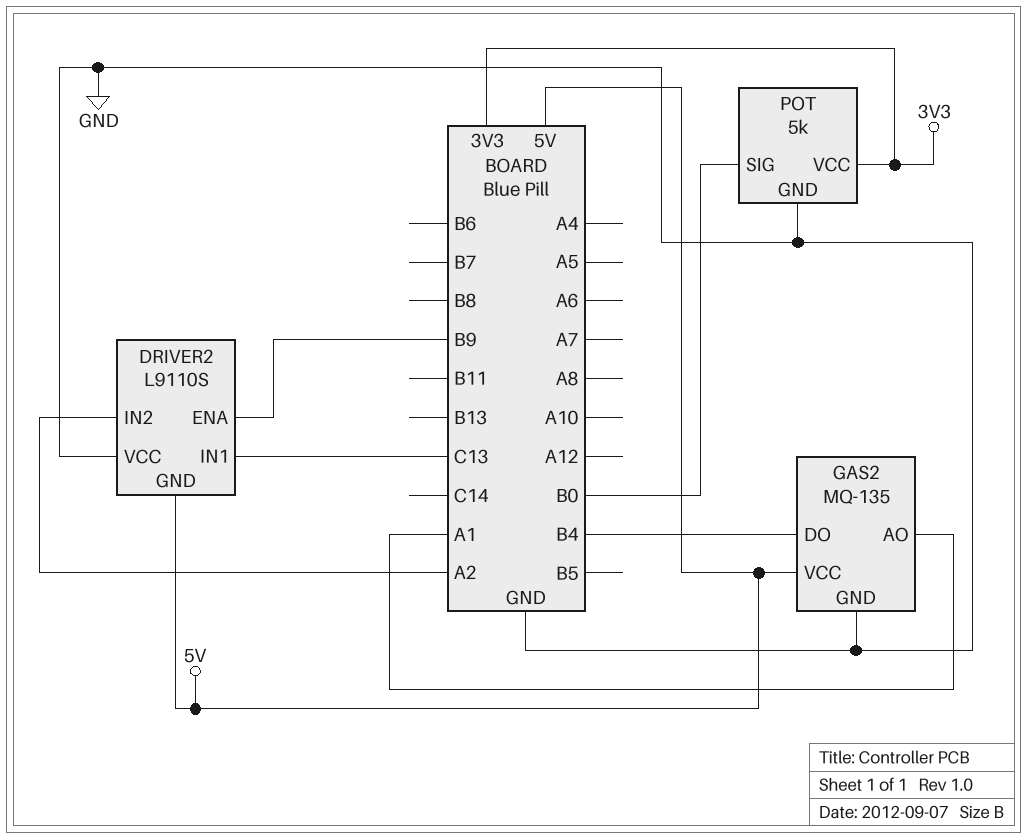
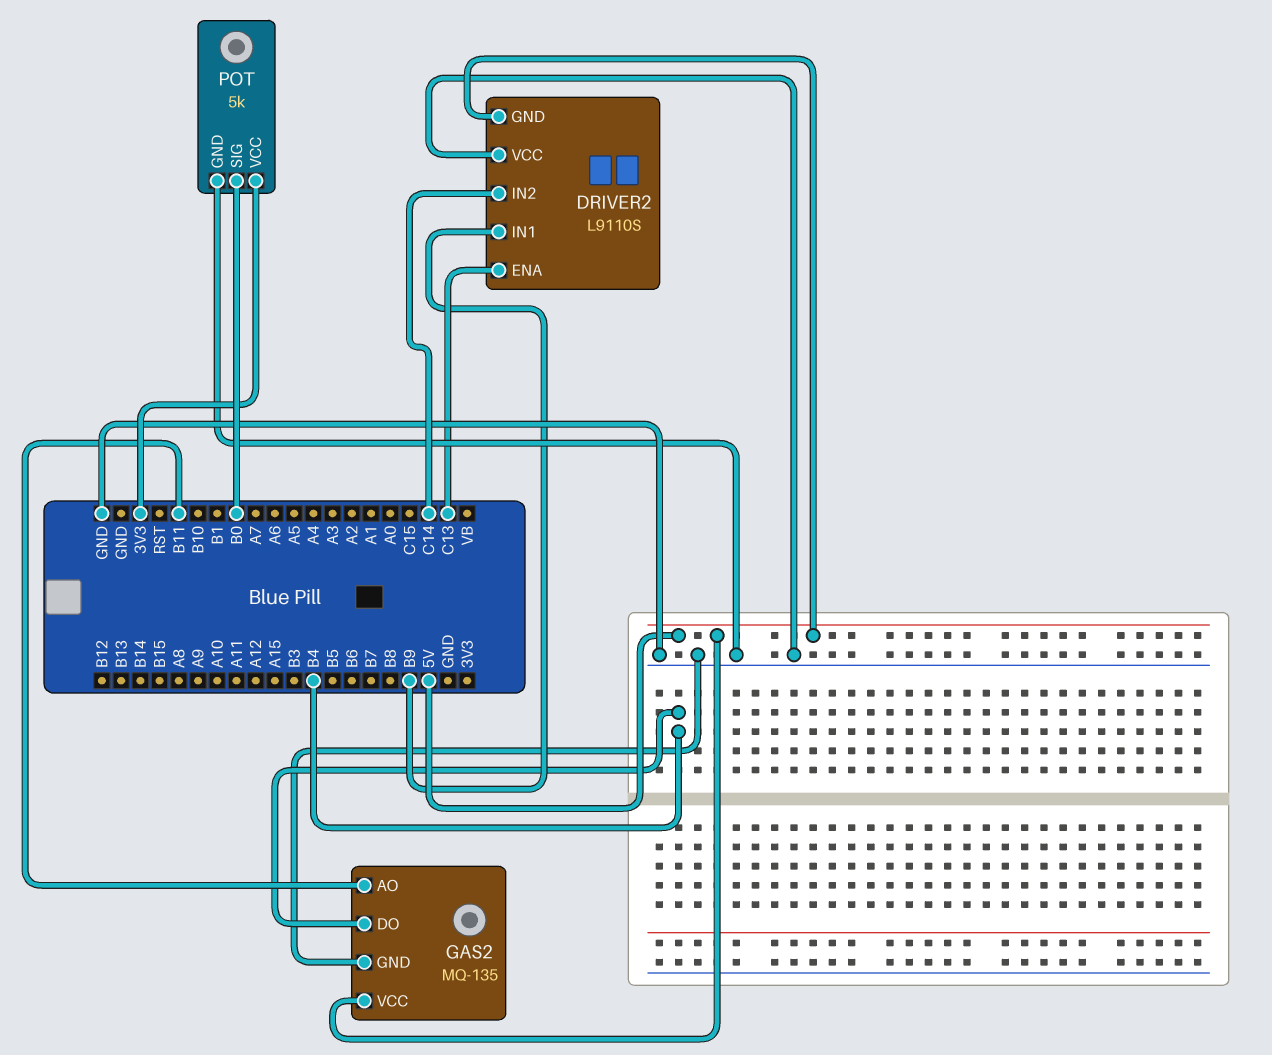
DRIVER2 pin ENA: B9 -> C13
DRIVER2 pin IN1: C13 -> B9
DRIVER2 pin IN2: A2 -> C14
GAS2 pin AO: A1 -> B11

